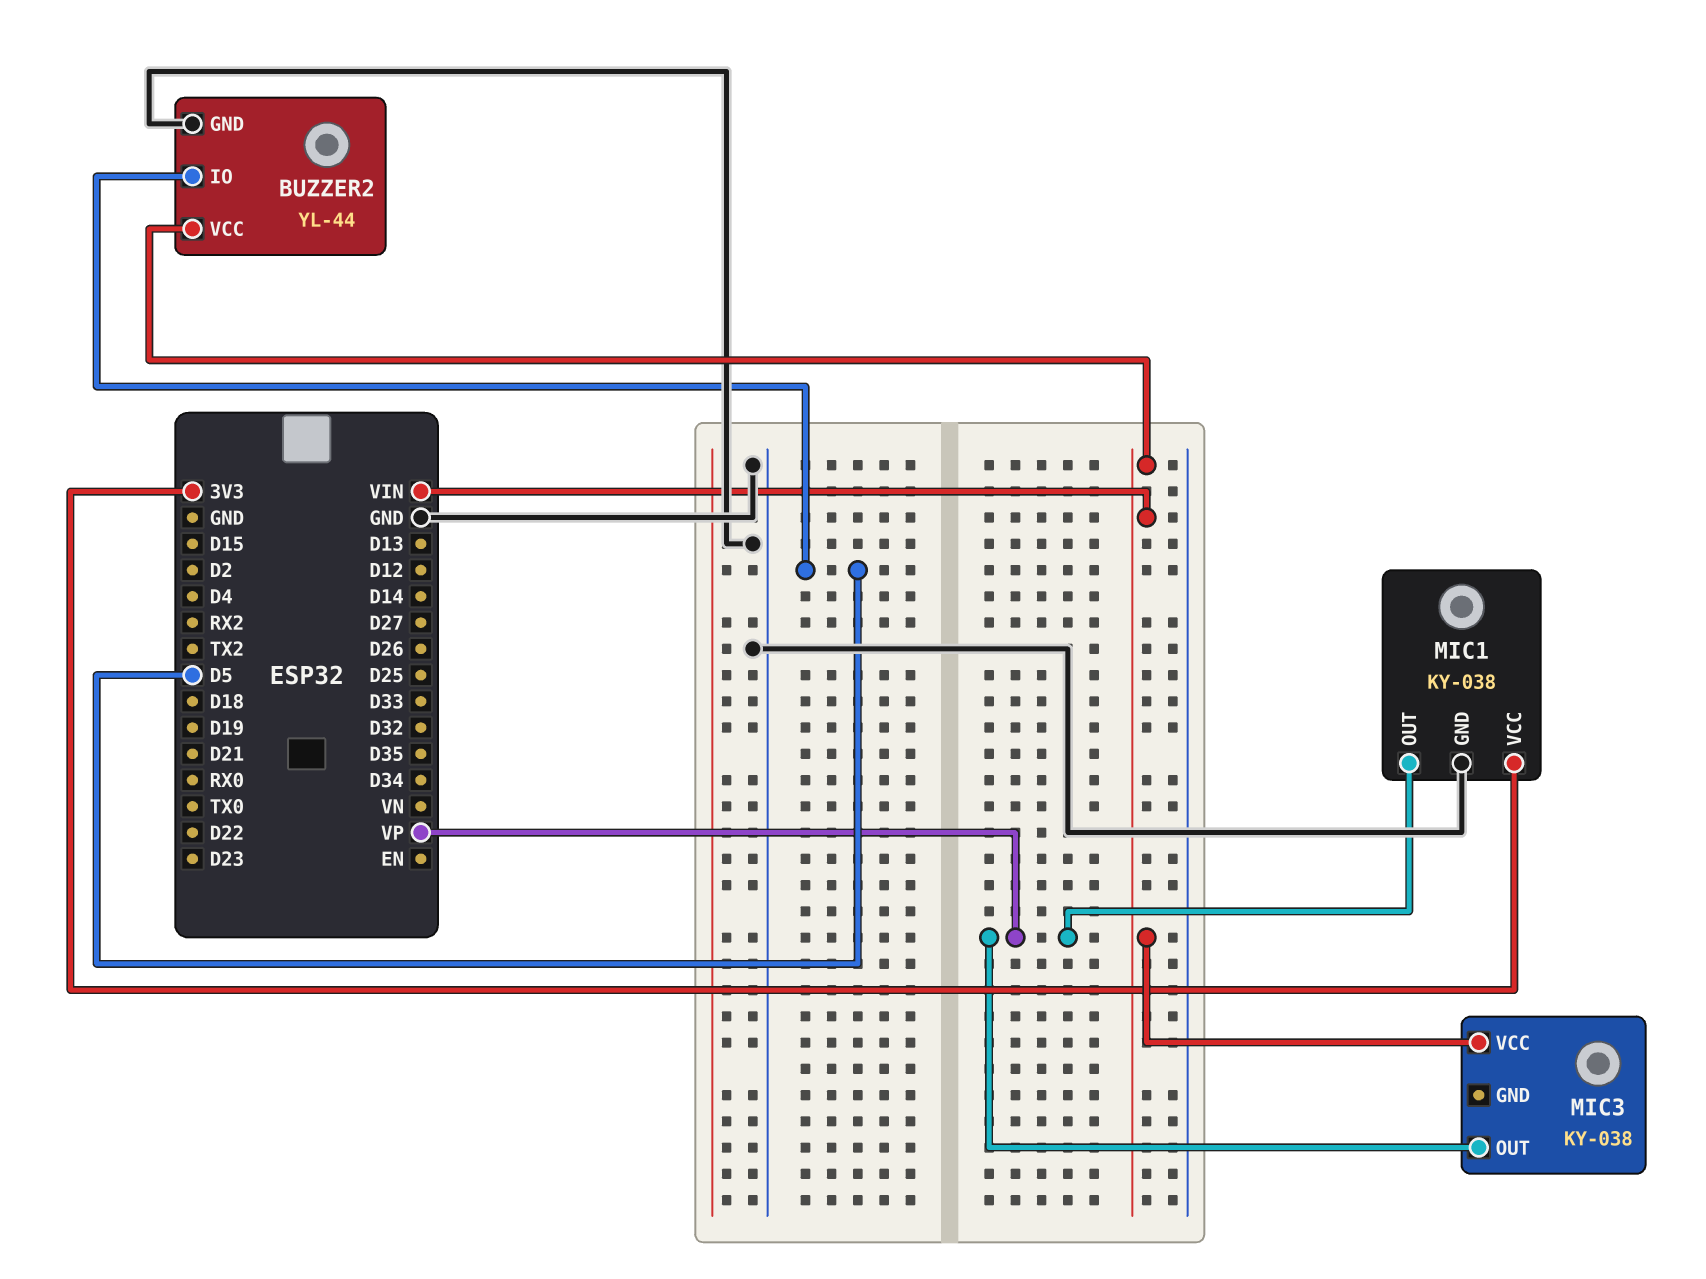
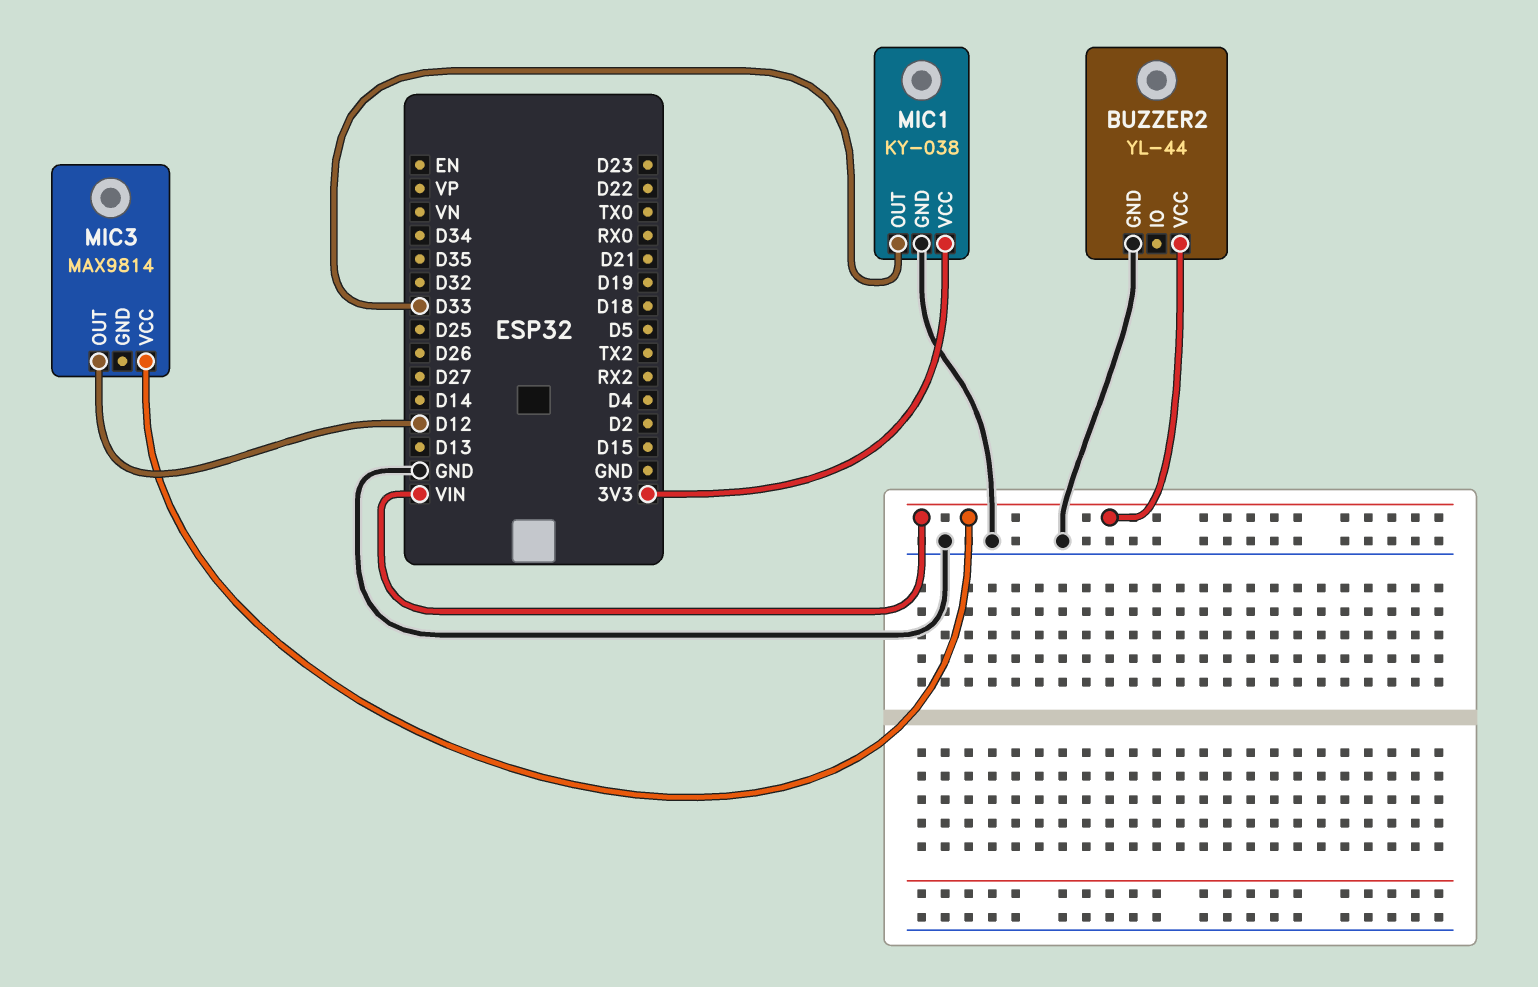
BUZZER2 pin IO: D5 -> none
MIC1 pin OUT: VP -> D33
MIC3: KY-038 -> MAX9814
MIC3 pin OUT: VP -> D12

